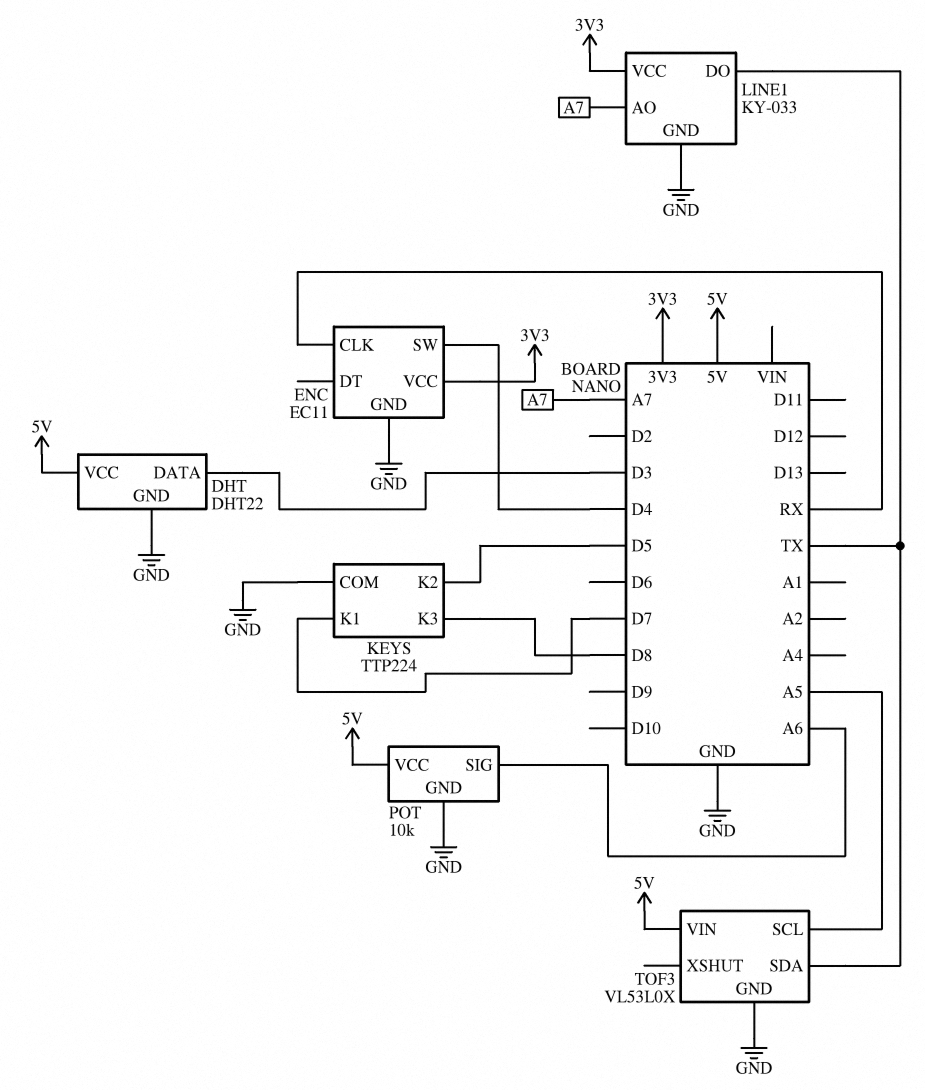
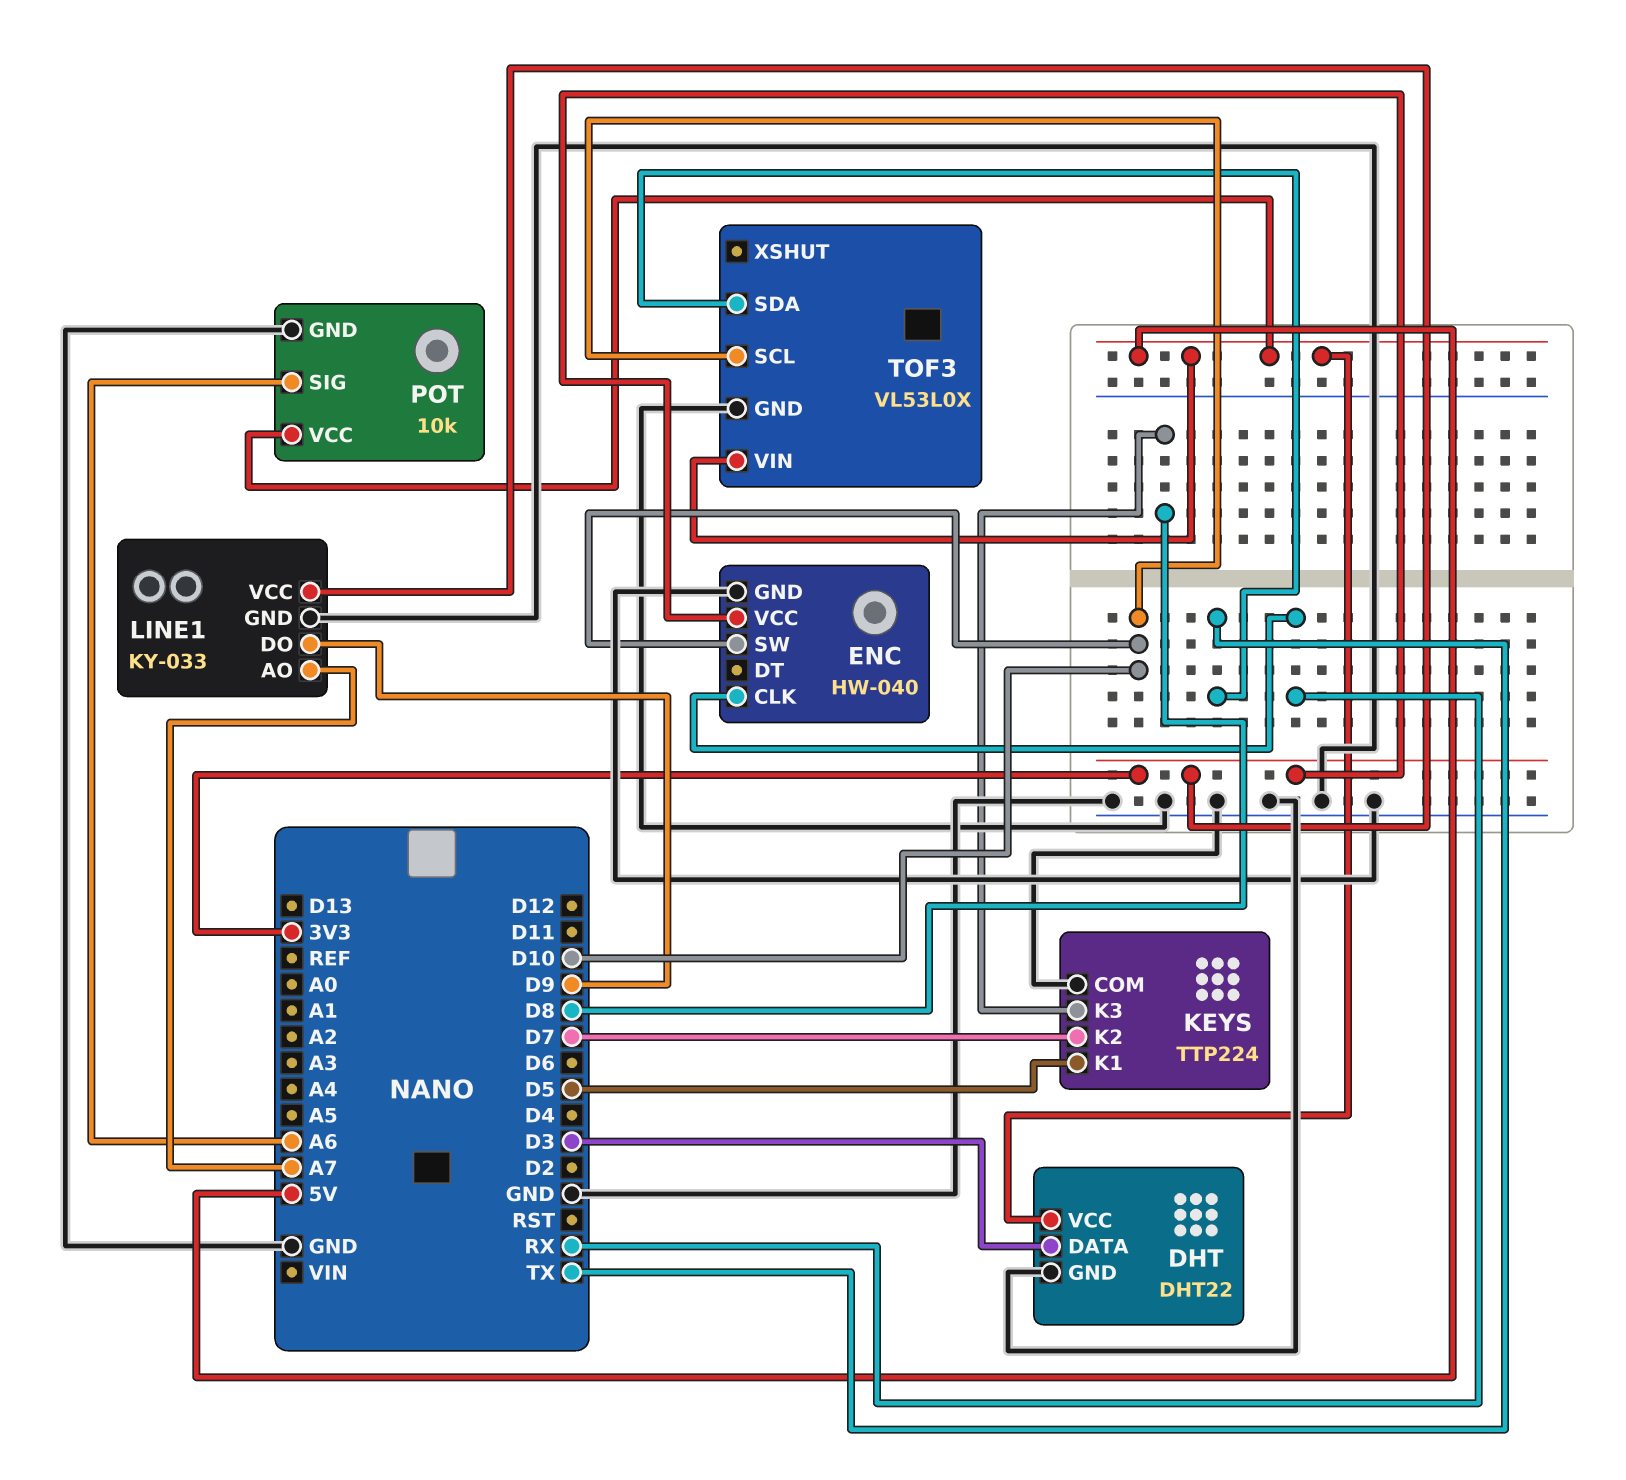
ENC: EC11 -> HW-040
ENC pin SW: D4 -> D10
KEYS pin K1: D7 -> D5
KEYS pin K2: D5 -> D7
LINE1 pin DO: TX -> D9
TOF3 pin SCL: A5 -> D10

